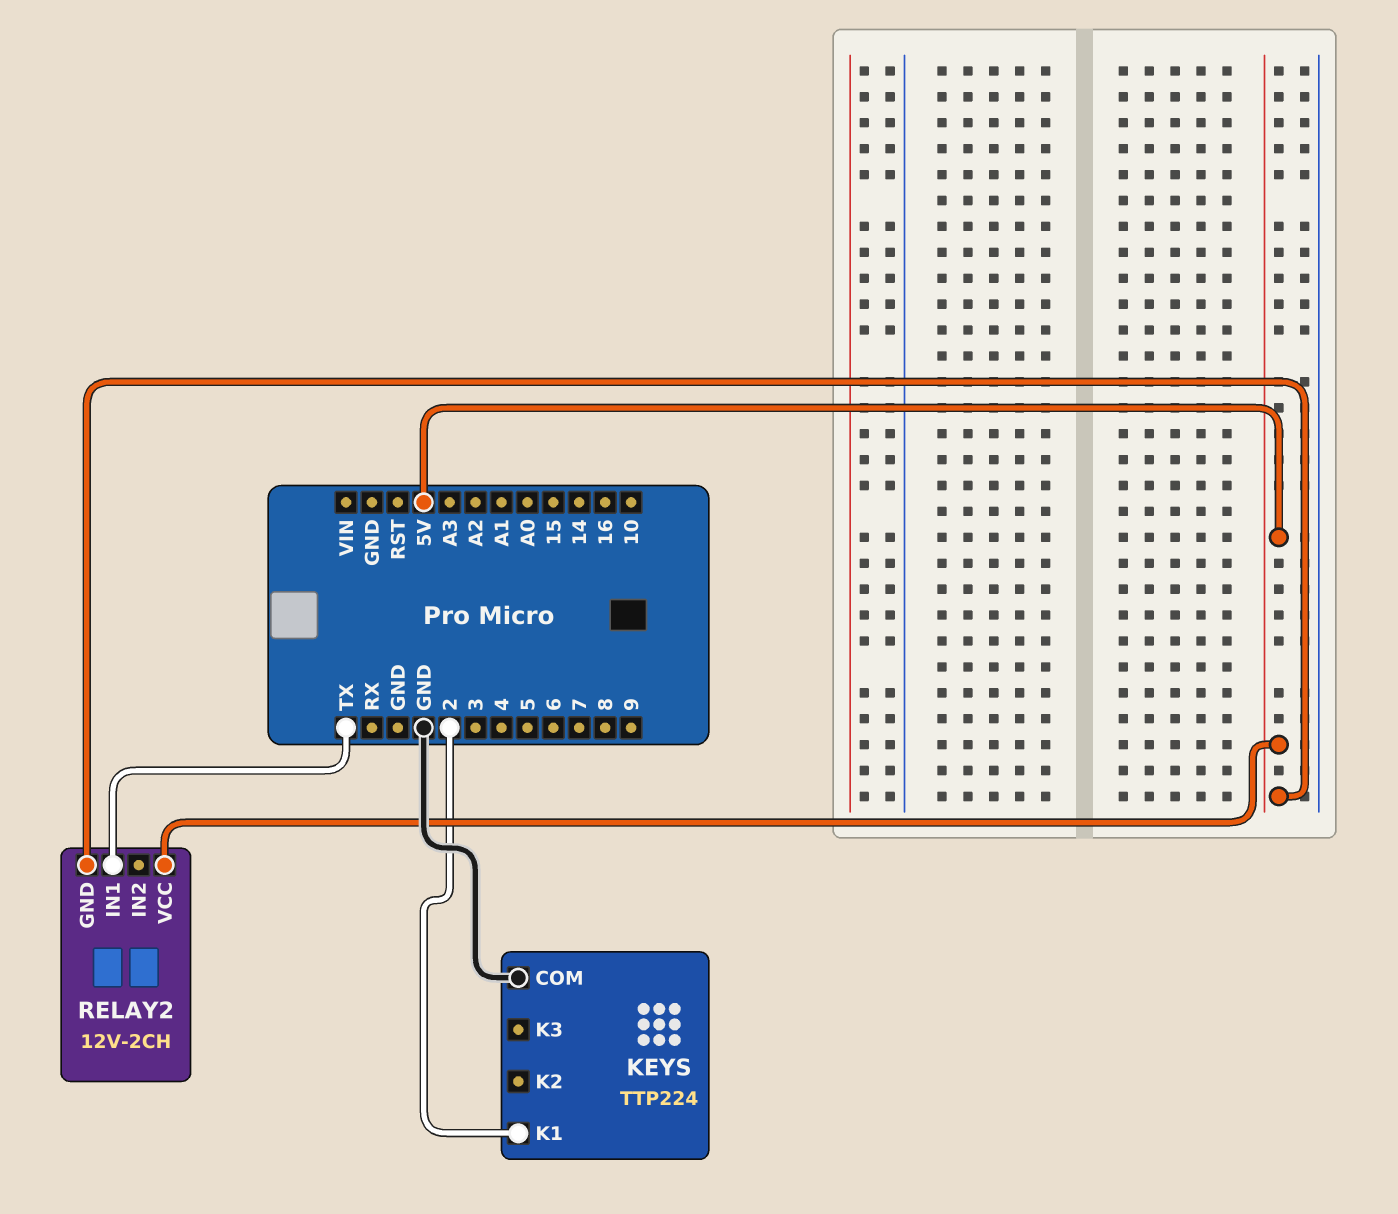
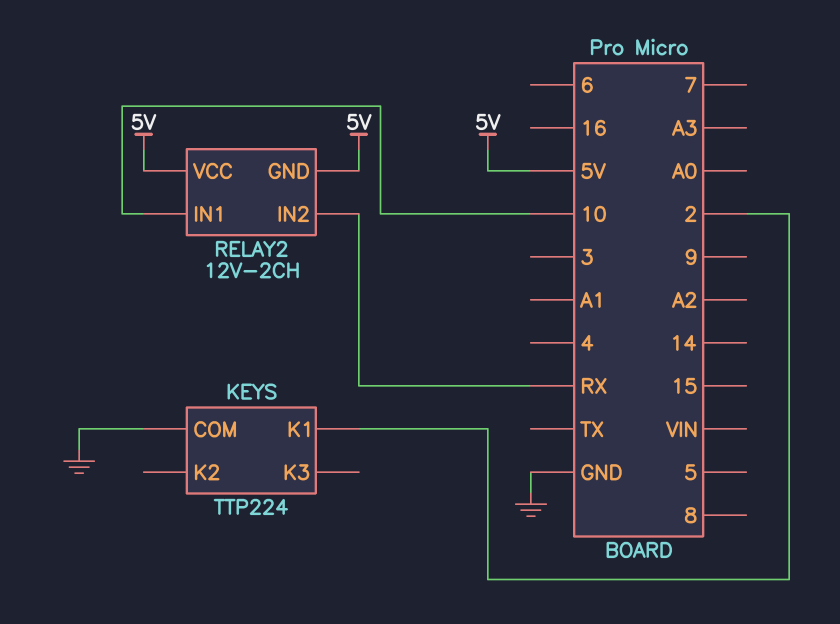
RELAY2 pin IN1: TX -> 10
RELAY2 pin IN2: none -> RX

